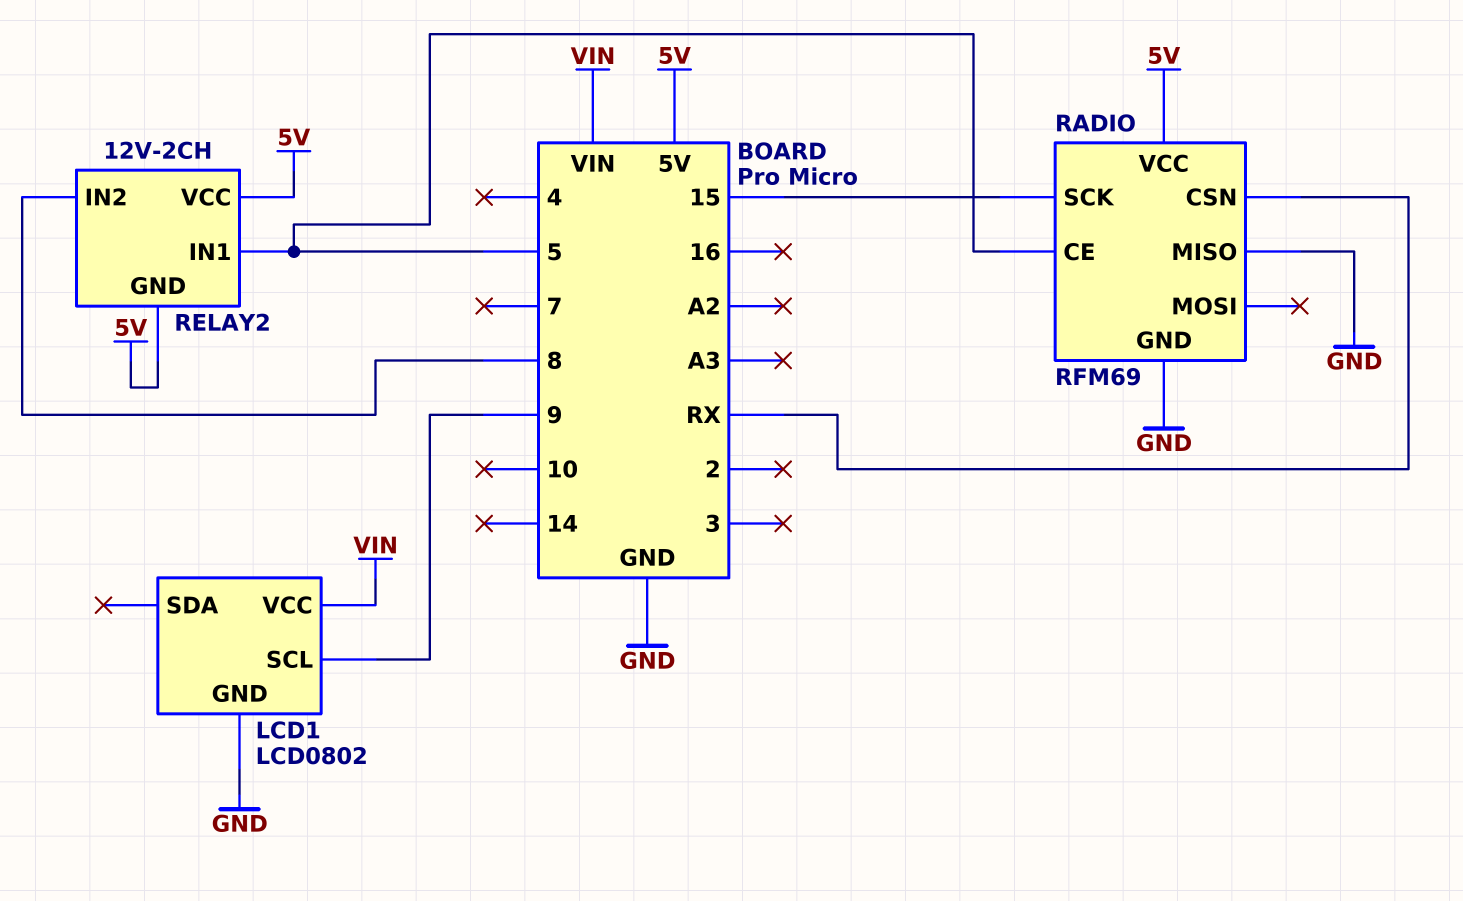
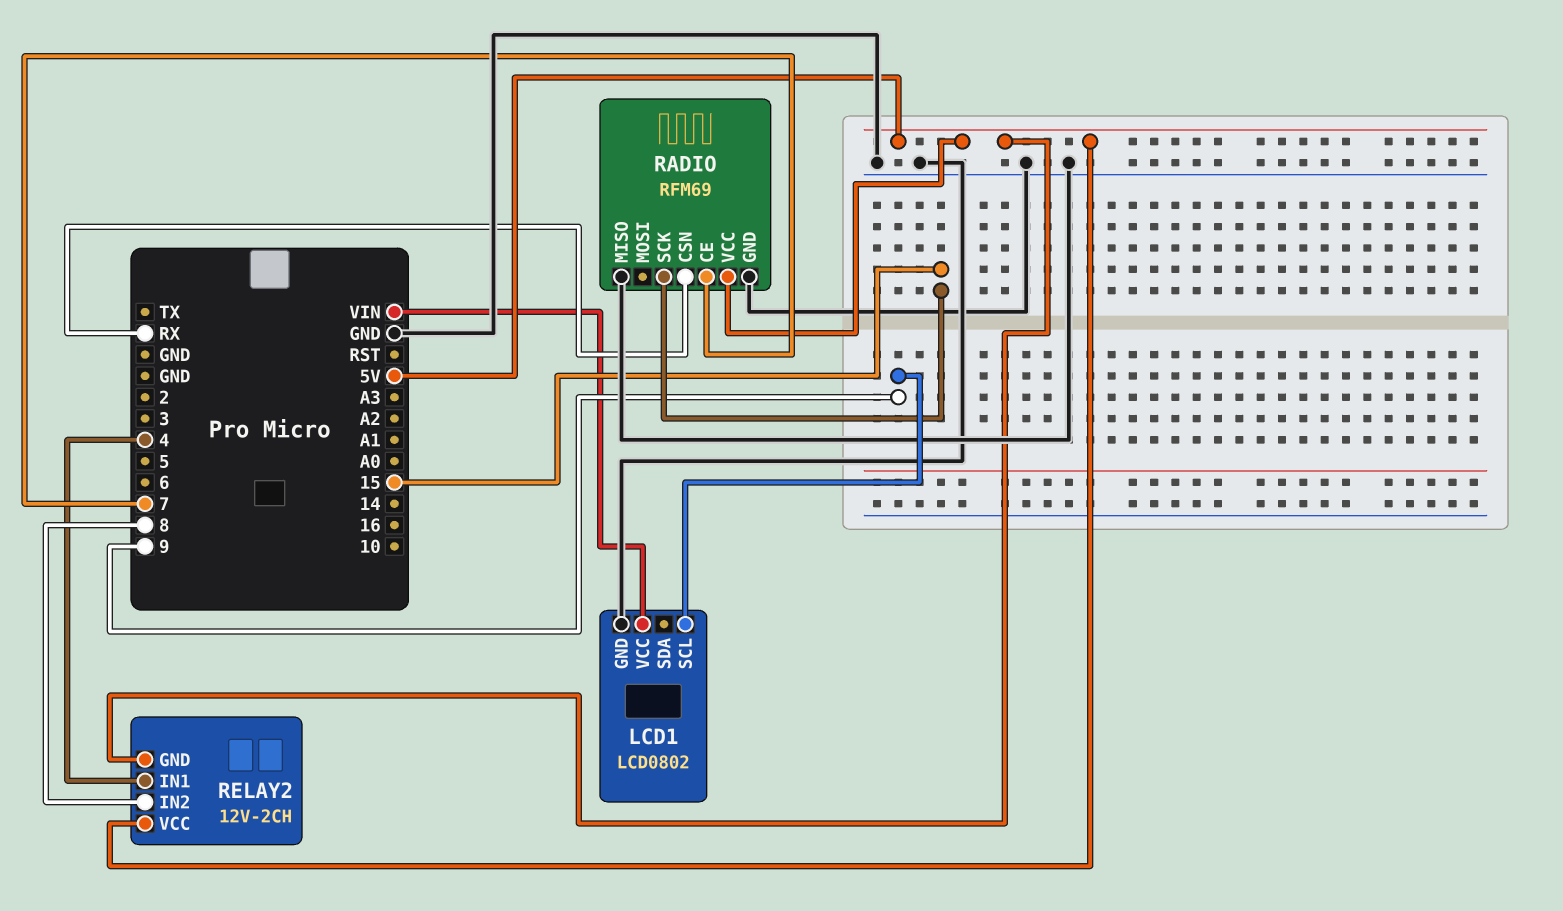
RADIO pin CE: 5 -> 7
RELAY2 pin IN1: 5 -> 4

